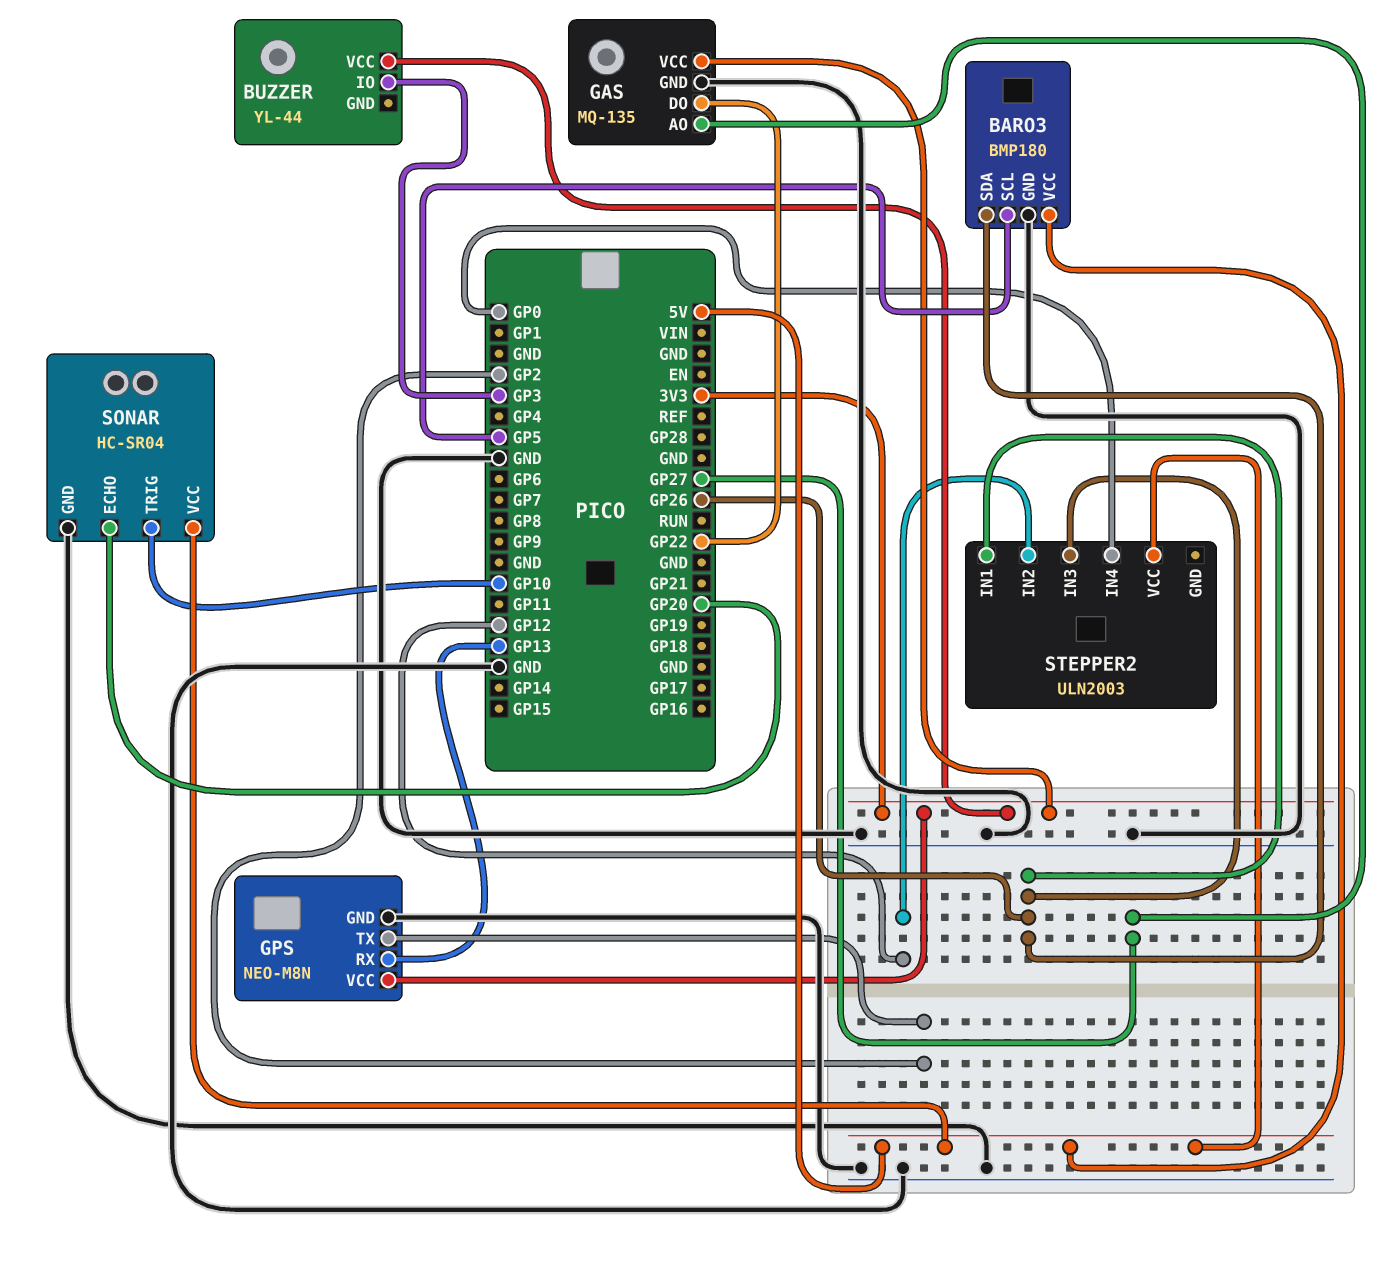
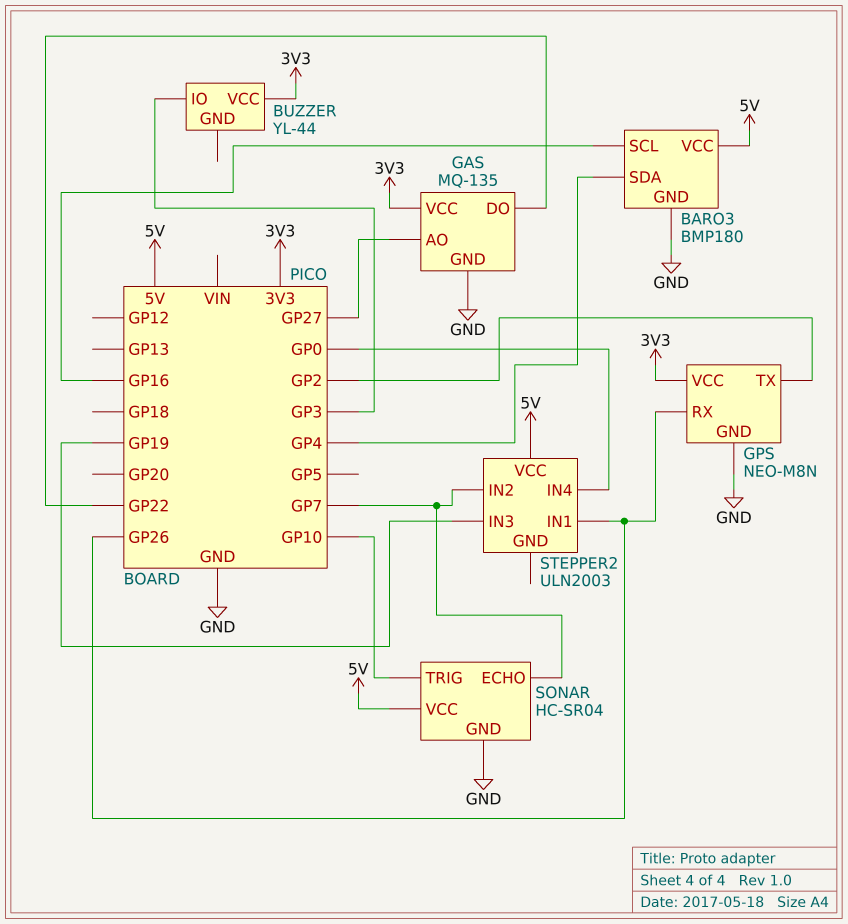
BARO3 pin SCL: GP5 -> GP16
BARO3 pin SDA: GP26 -> GP4
GPS pin RX: GP13 -> GP26
SONAR pin ECHO: GP20 -> GP7
STEPPER2 pin IN2: GP12 -> GP7
STEPPER2 pin IN3: GP26 -> GP19

